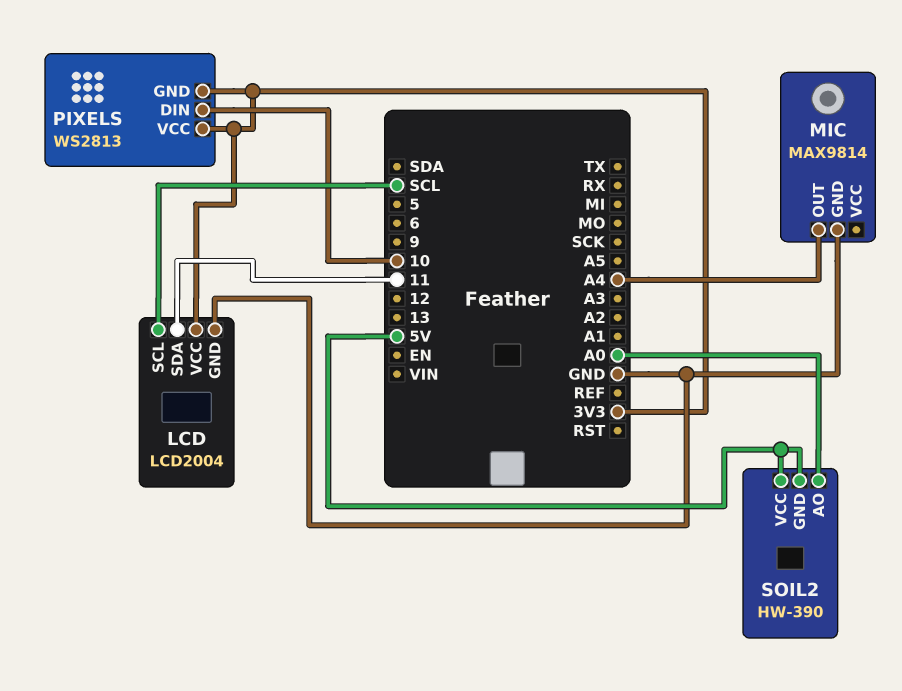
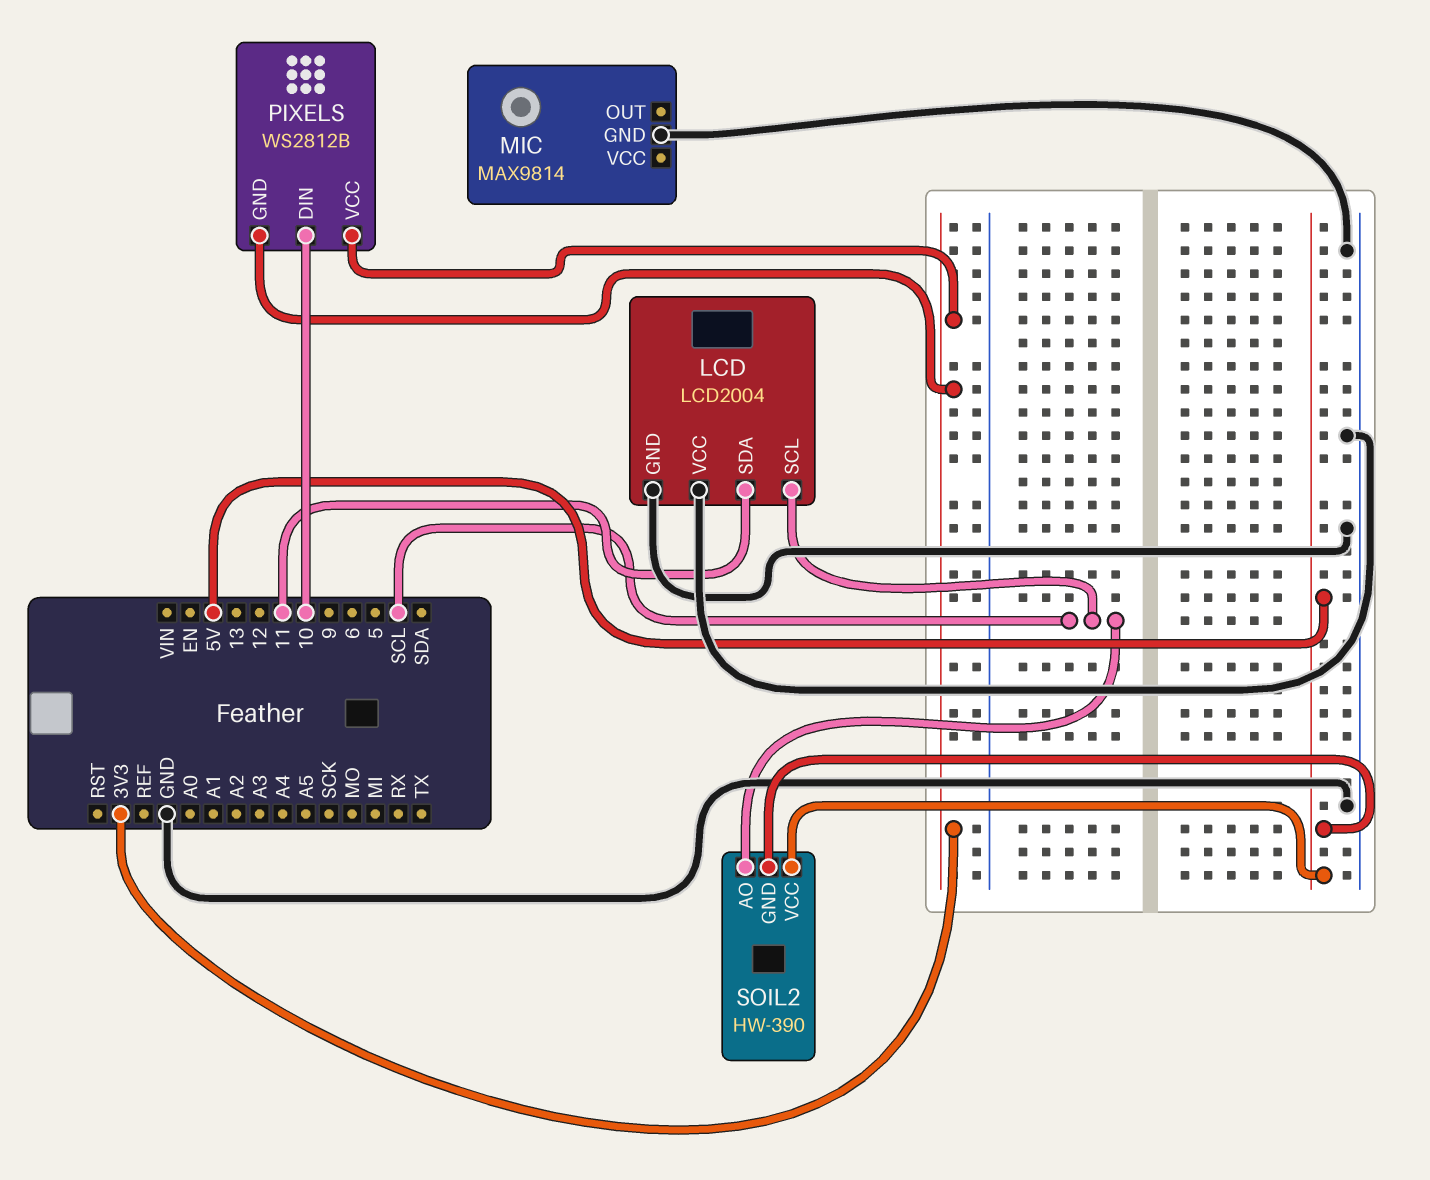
LCD pin VCC: 3V3 -> GND
MIC pin OUT: A4 -> none
PIXELS: WS2813 -> WS2812B
SOIL2 pin AO: A0 -> SCL

